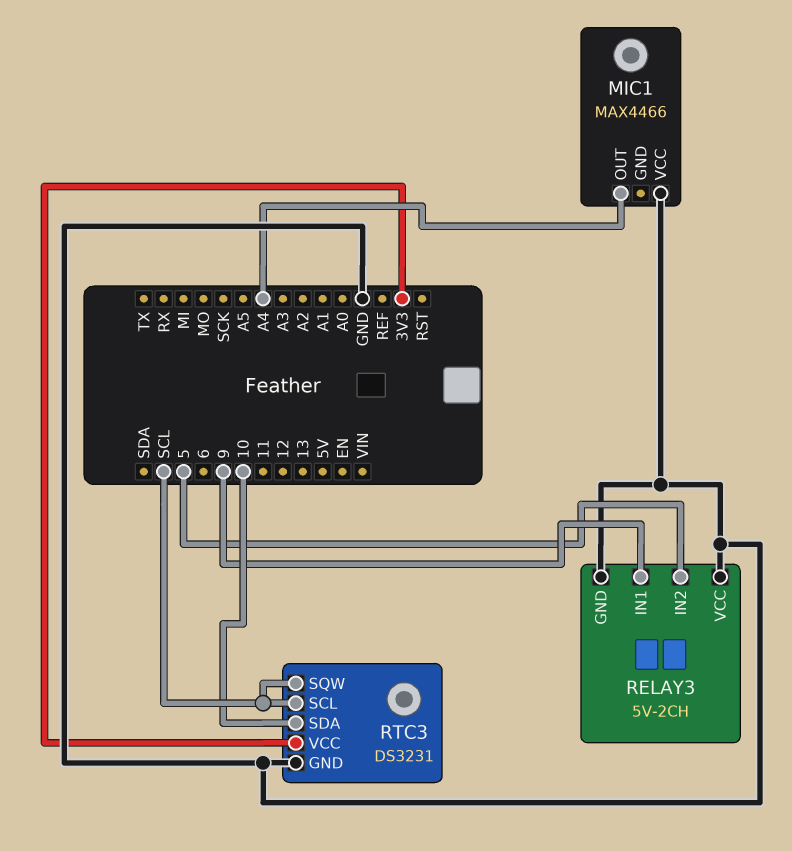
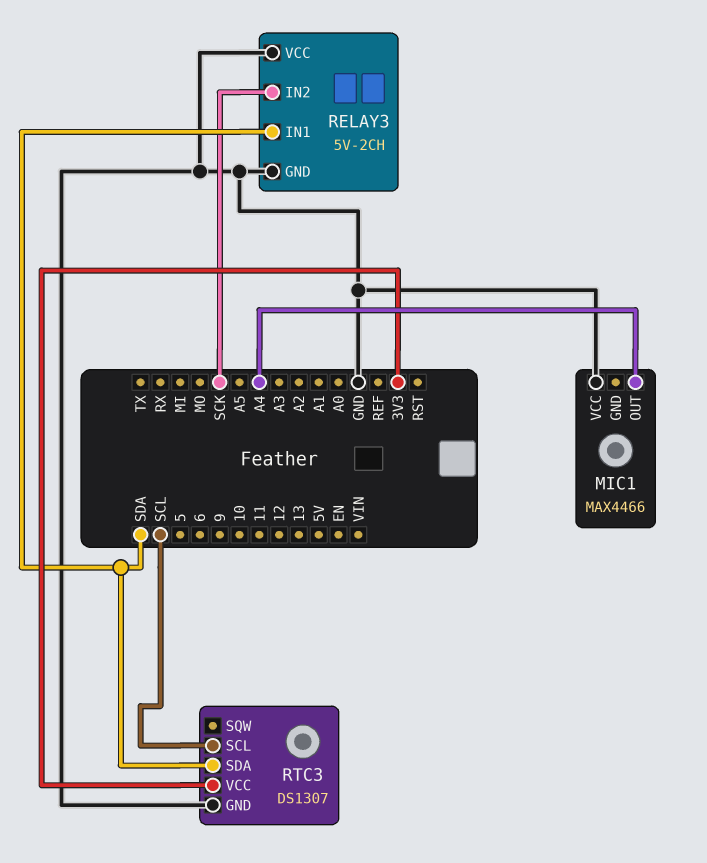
RELAY3 pin IN1: 9 -> SDA
RELAY3 pin IN2: 5 -> SCK
RTC3: DS3231 -> DS1307
RTC3 pin SDA: 10 -> SDA
RTC3 pin SQW: SCL -> none

